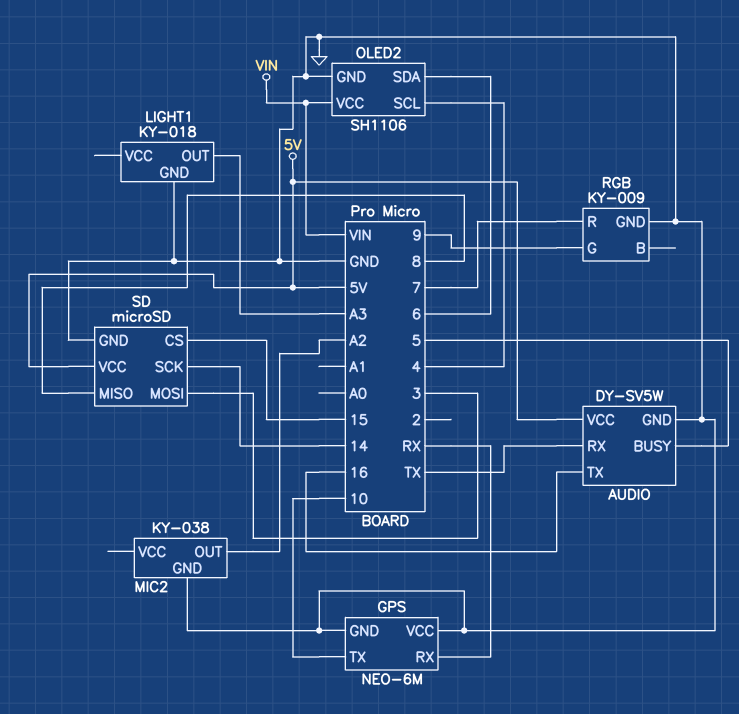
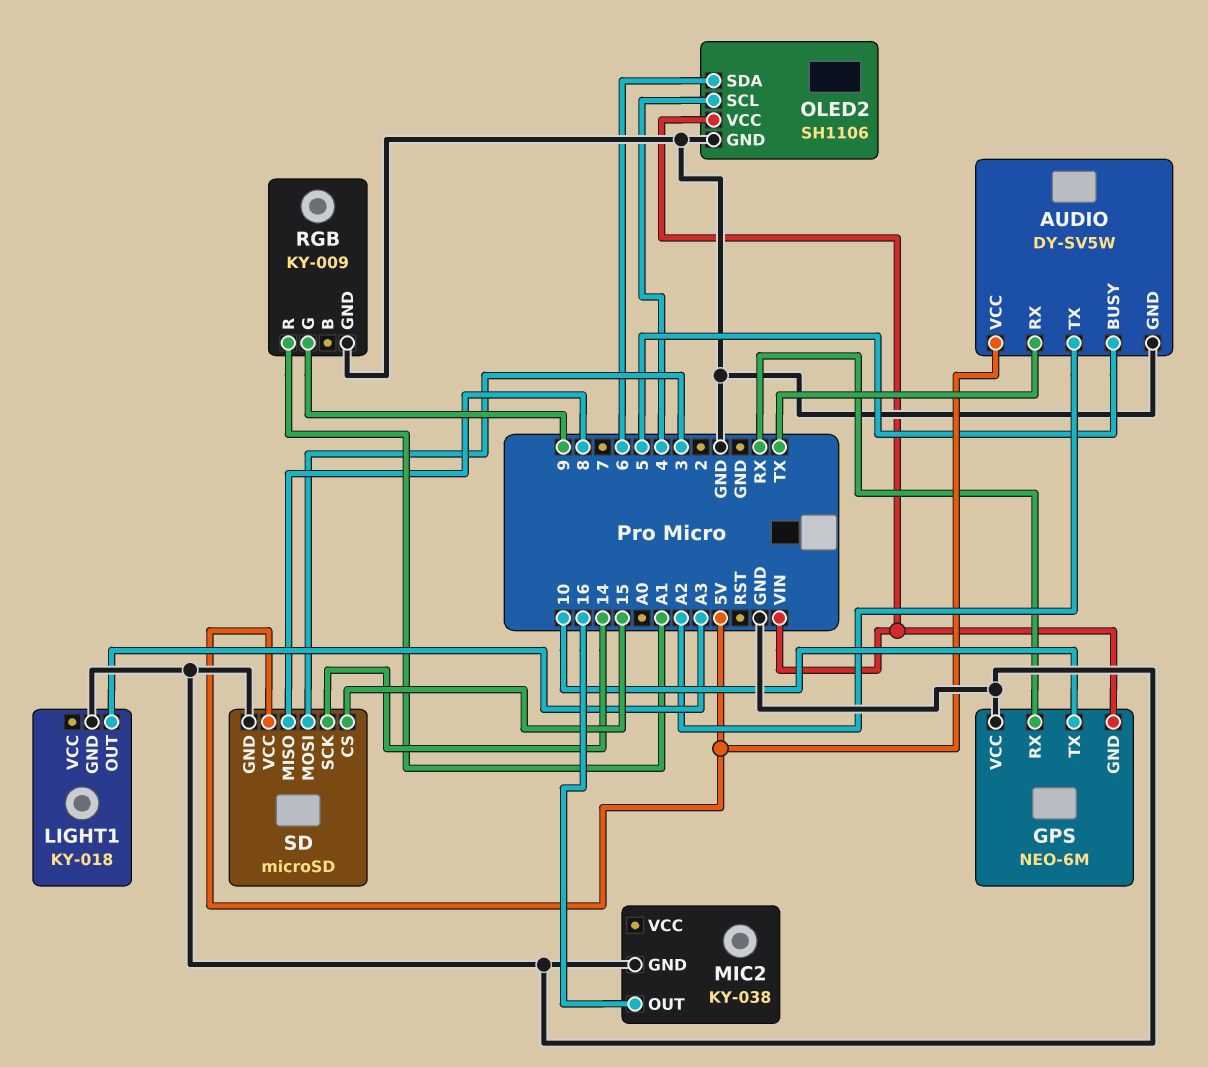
AUDIO pin TX: 16 -> A2
GPS pin GND: GND -> VIN
MIC2 pin OUT: A2 -> 16
RGB pin R: 7 -> A1

